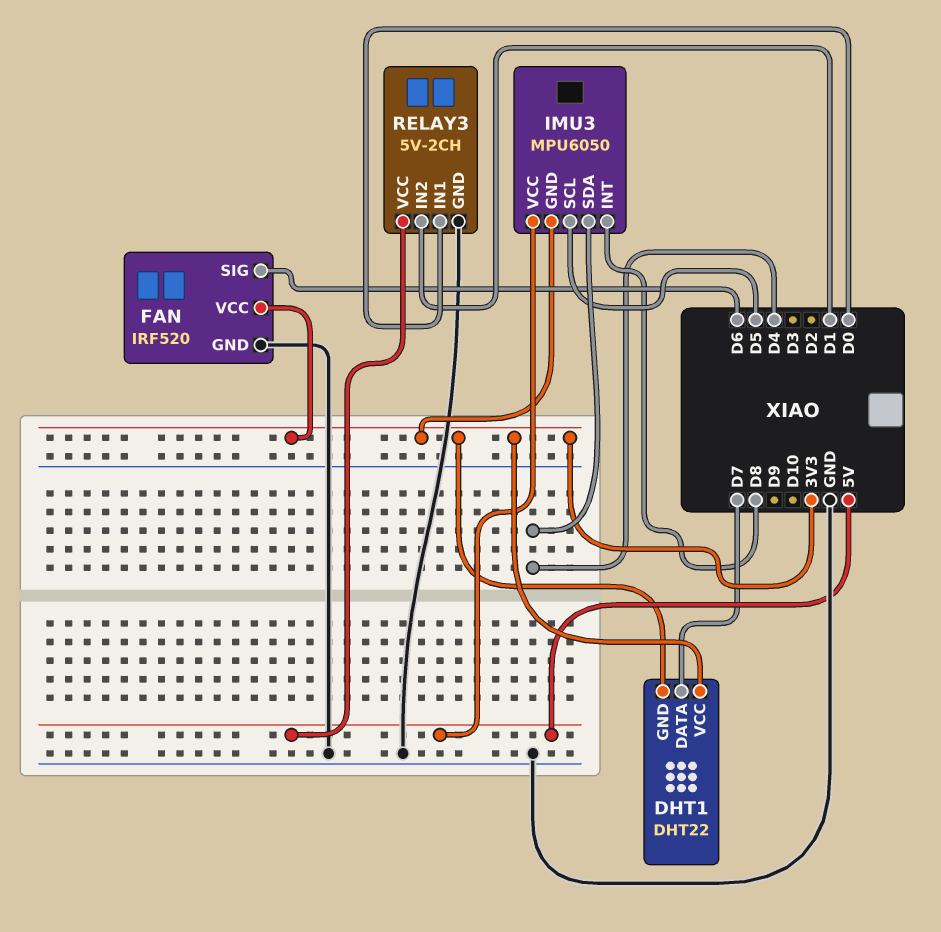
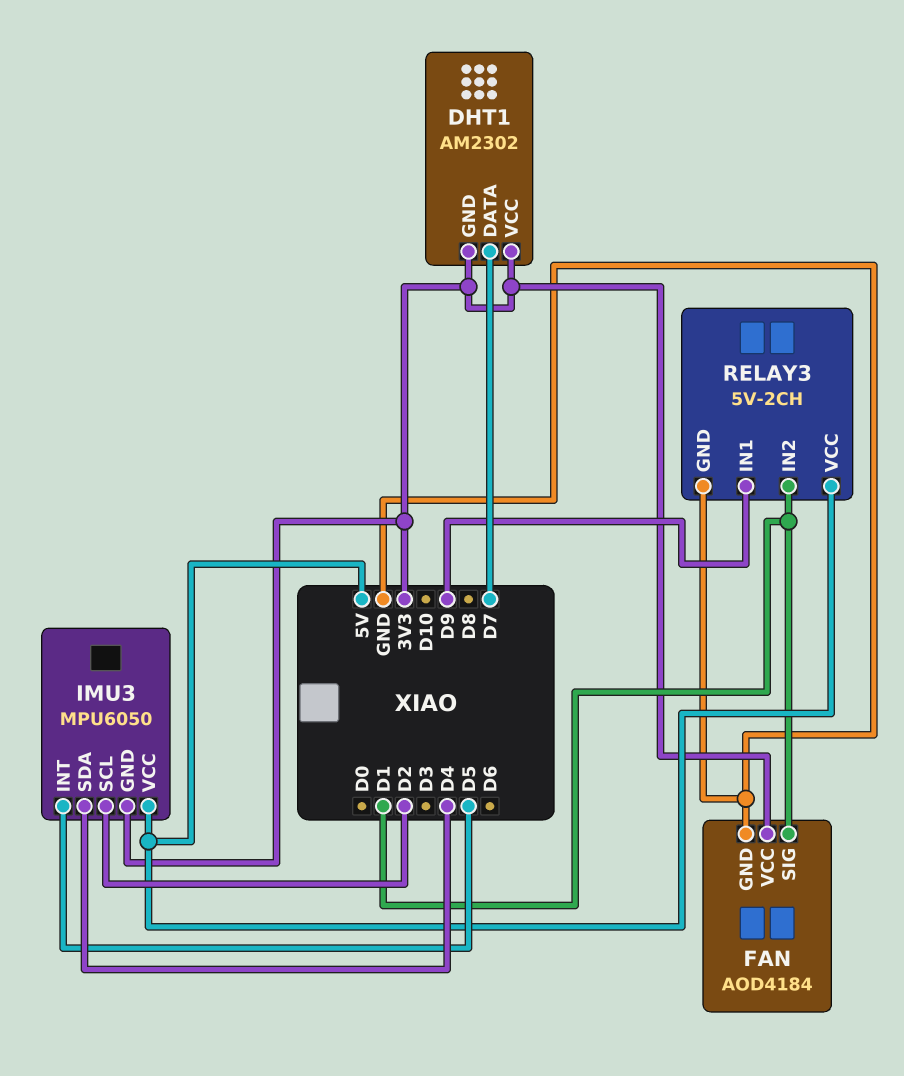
DHT1: DHT22 -> AM2302
FAN: IRF520 -> AOD4184
FAN pin SIG: D6 -> D1
IMU3 pin INT: D8 -> D5
IMU3 pin SCL: D5 -> D2
RELAY3 pin IN1: D0 -> D9

